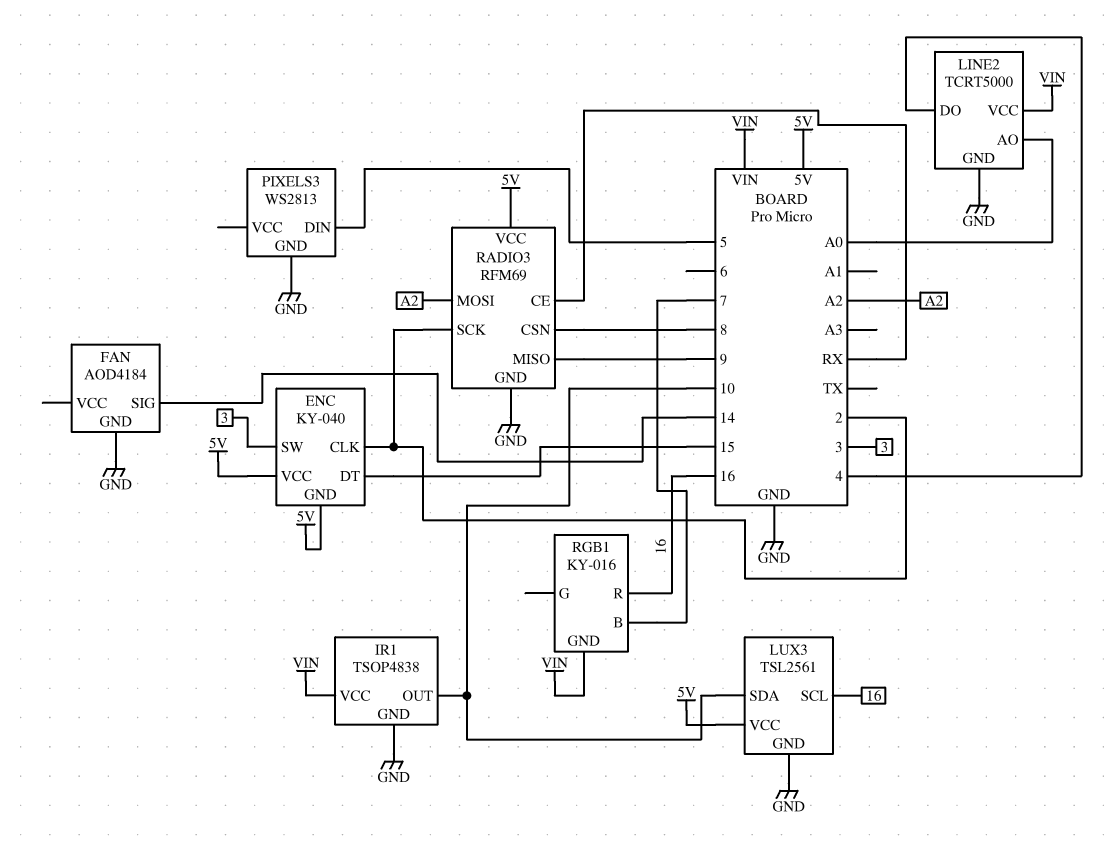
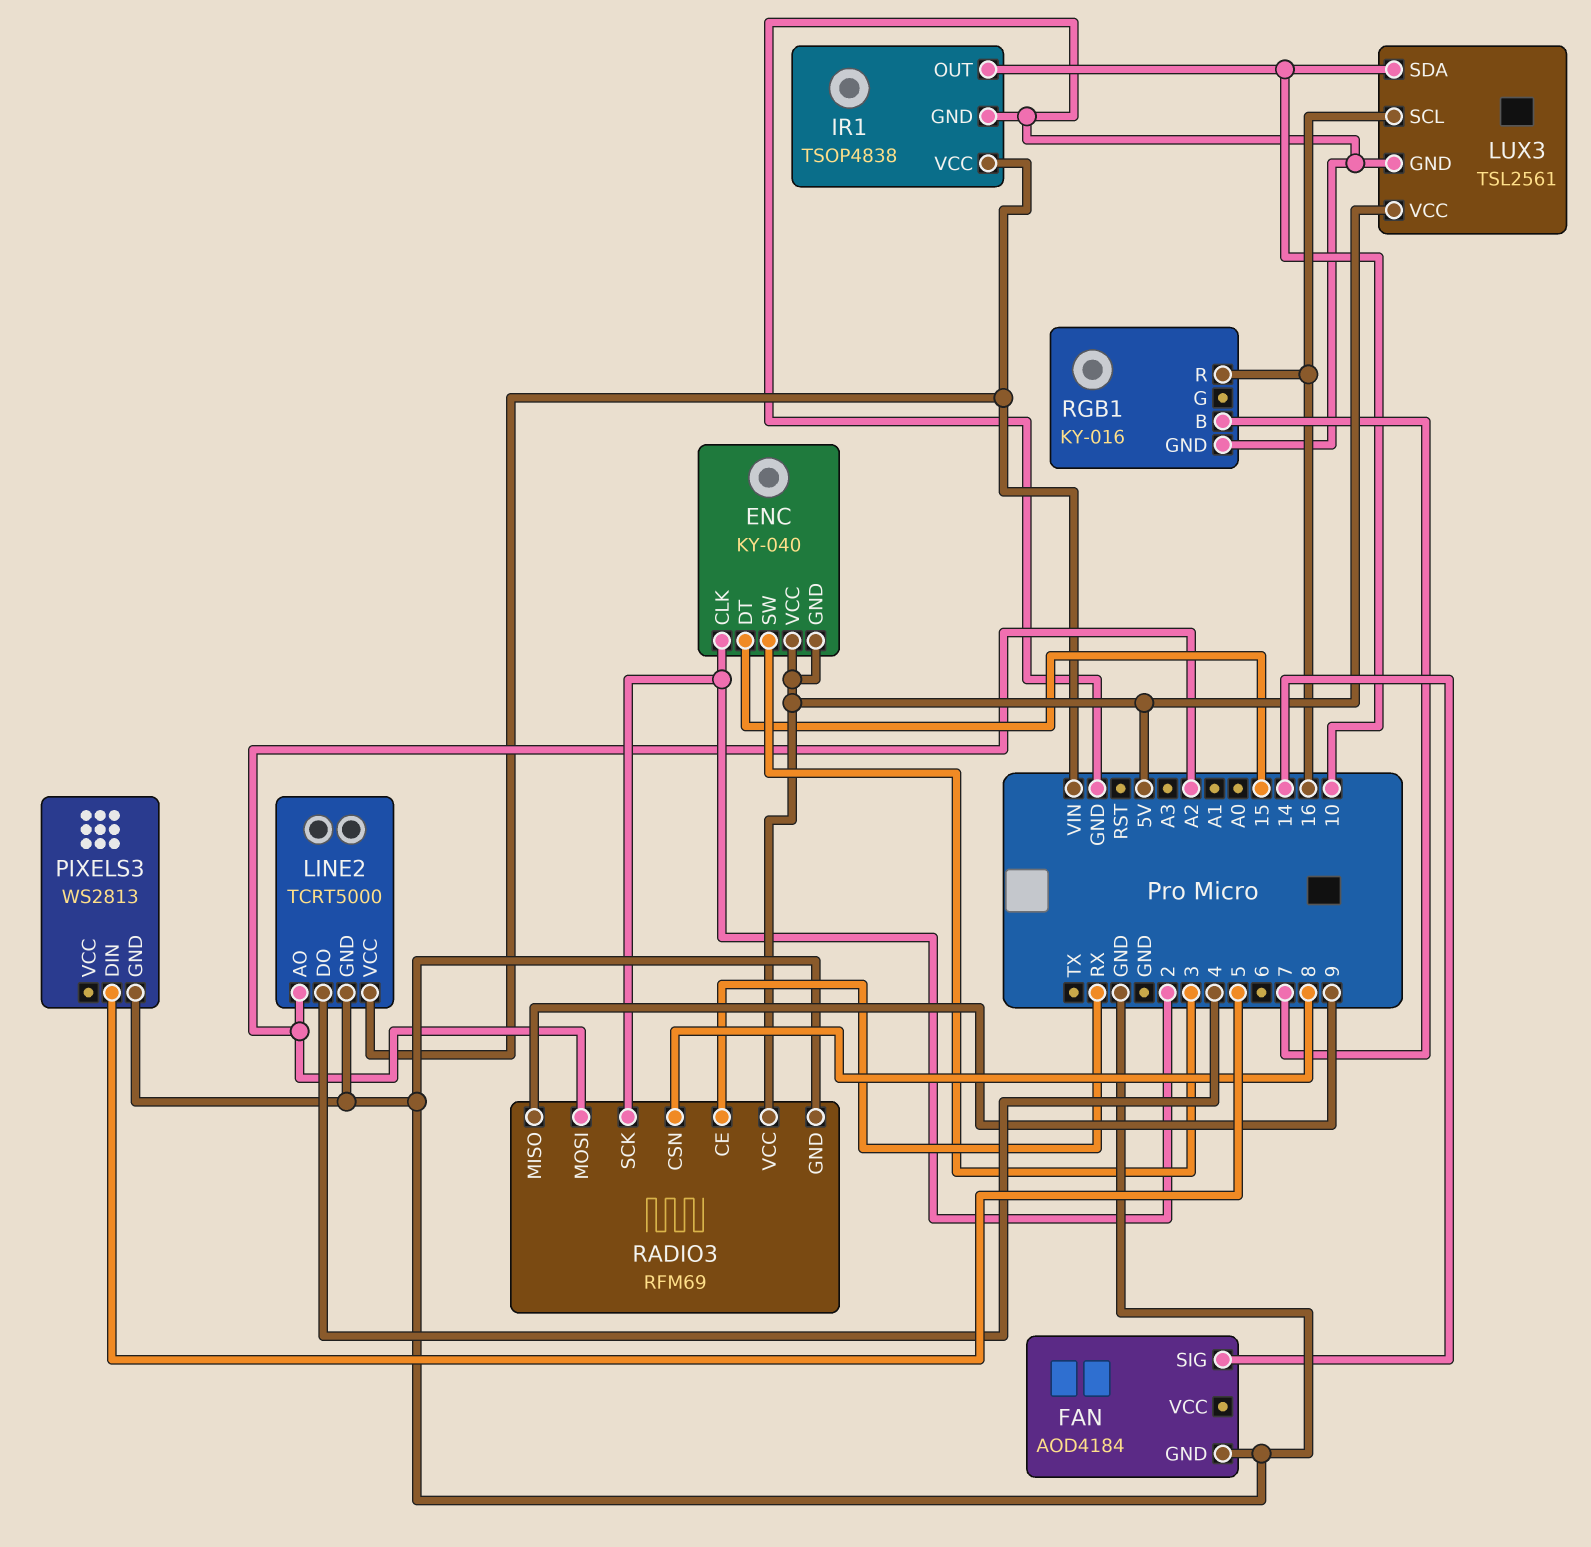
LINE2 pin AO: A0 -> A2
RGB1 pin GND: VIN -> GND

